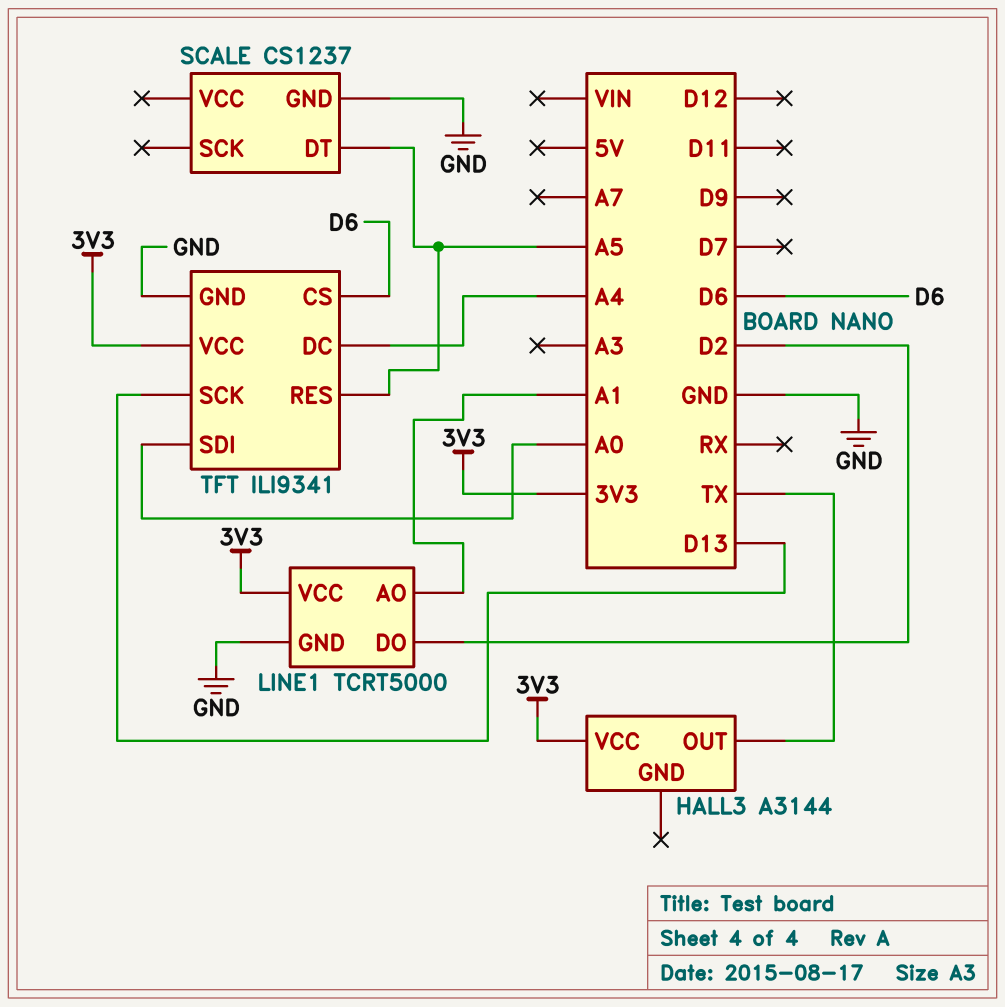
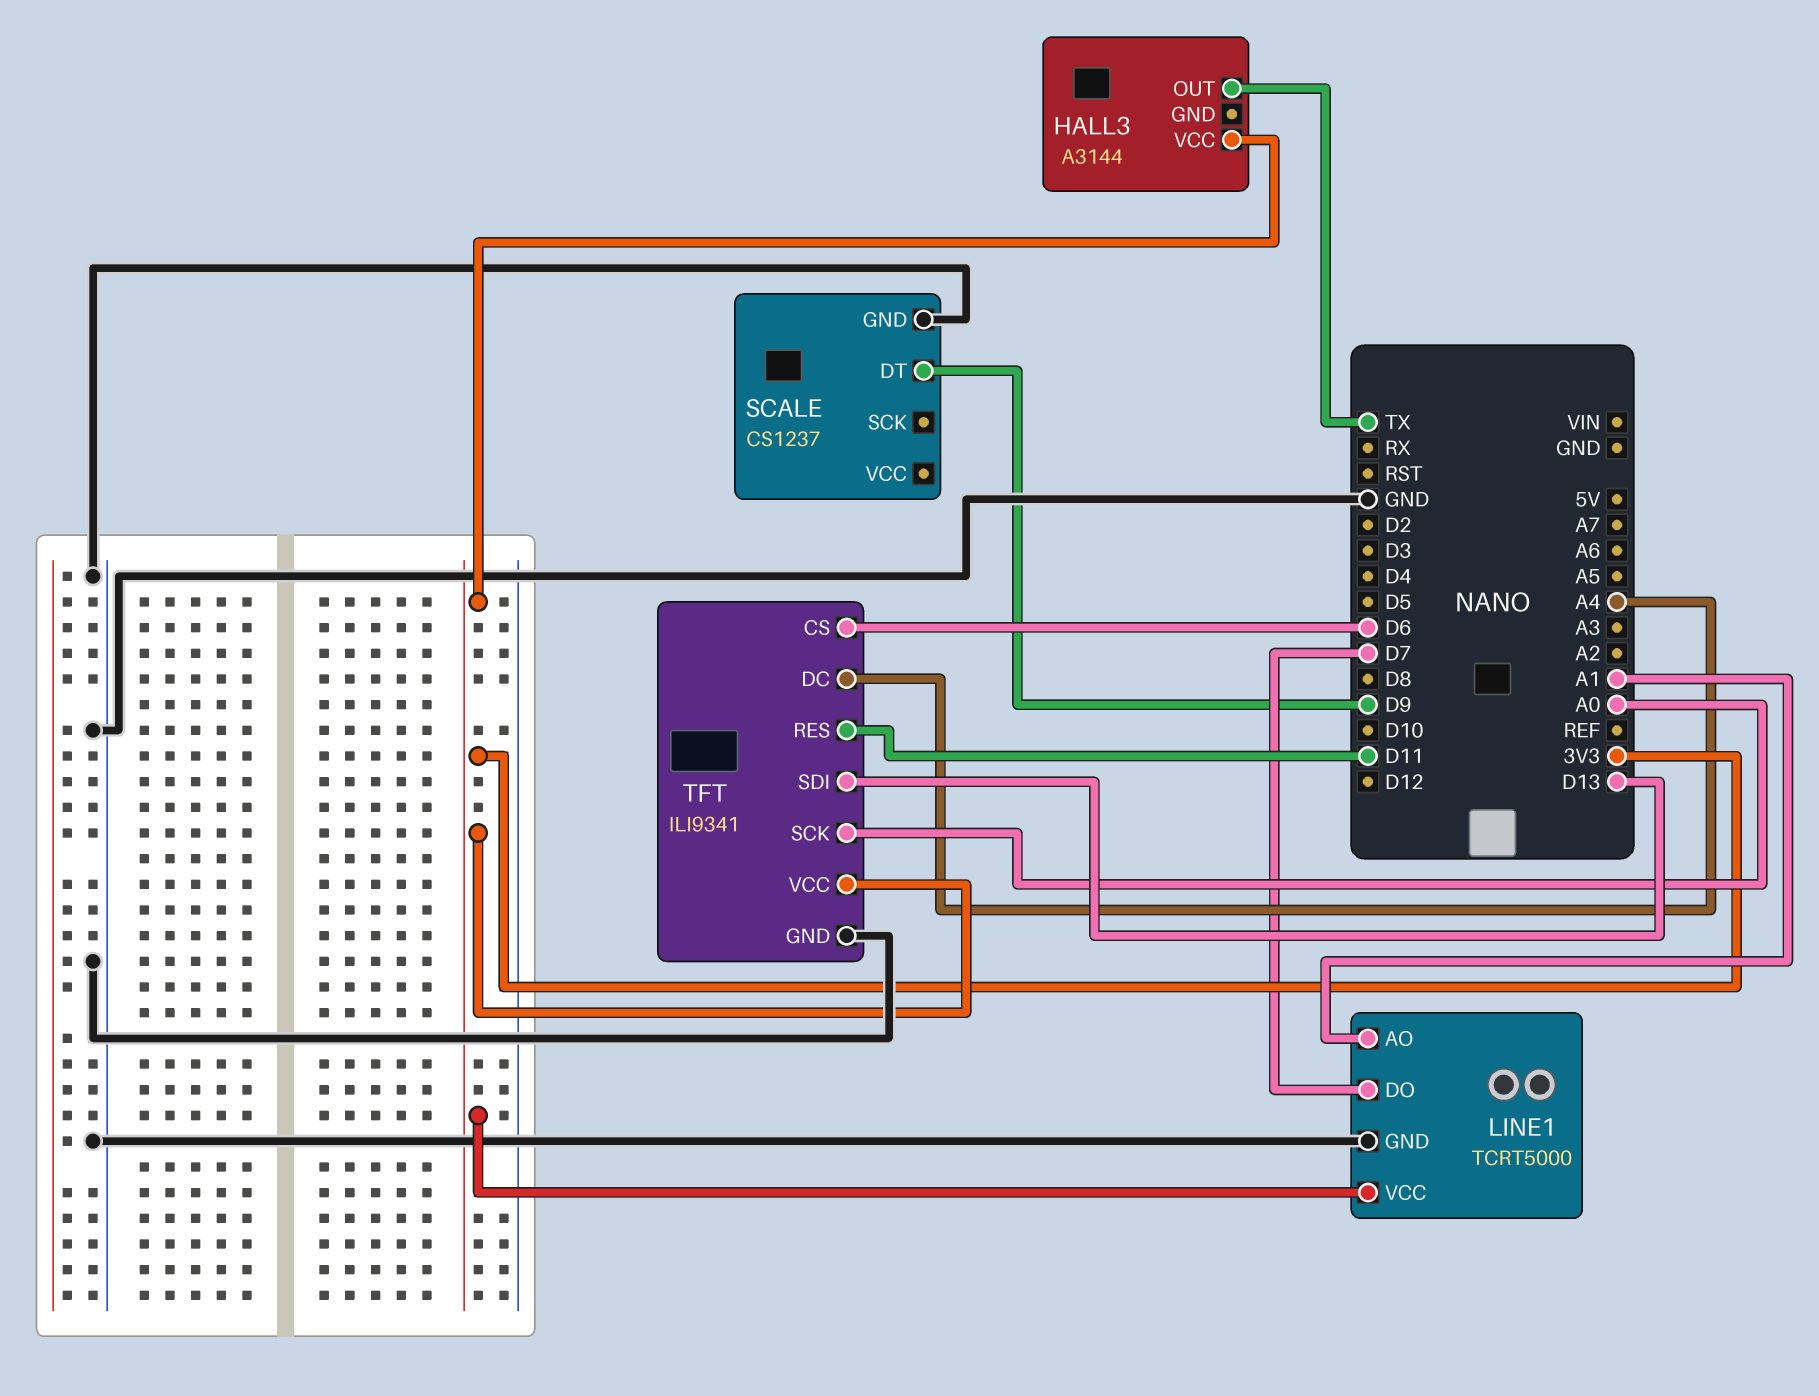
LINE1 pin DO: D2 -> D7
SCALE pin DT: A5 -> D9
TFT pin RES: A5 -> D11
TFT pin SCK: D13 -> A0
TFT pin SDI: A0 -> D13

